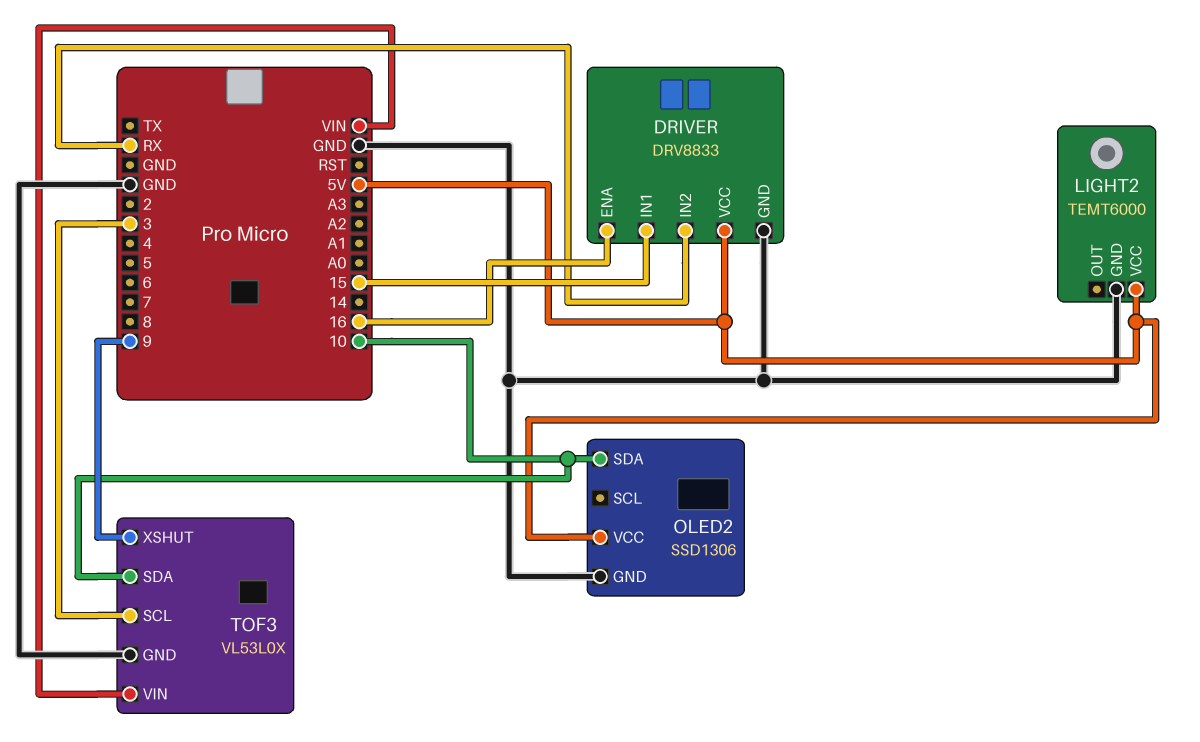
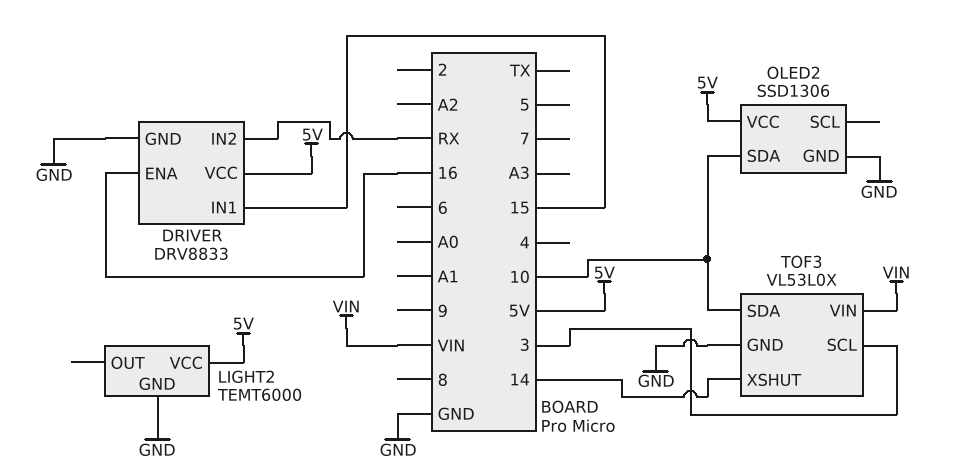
TOF3 pin XSHUT: 9 -> 14

